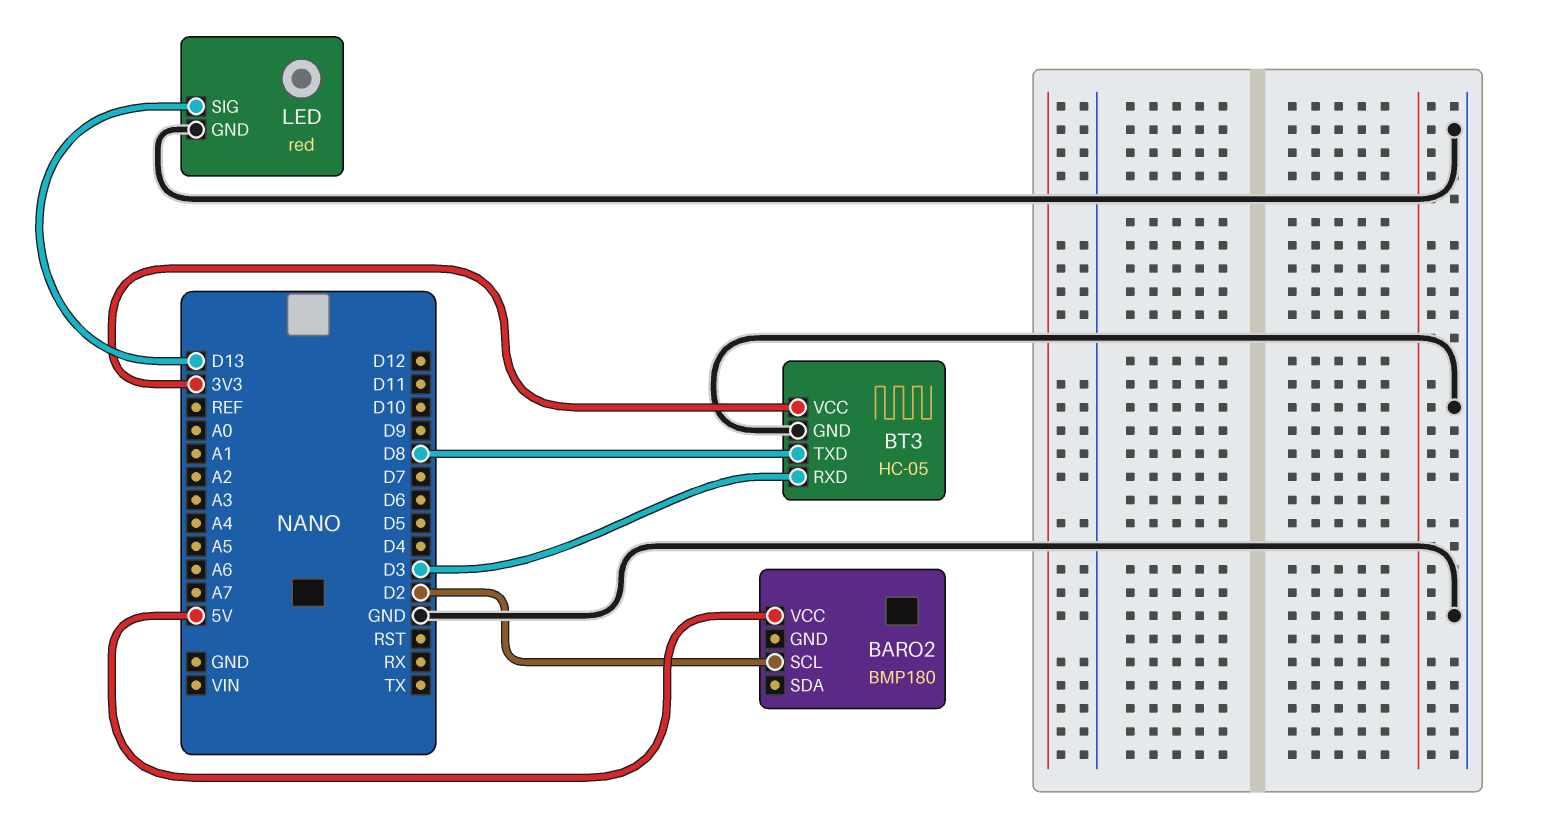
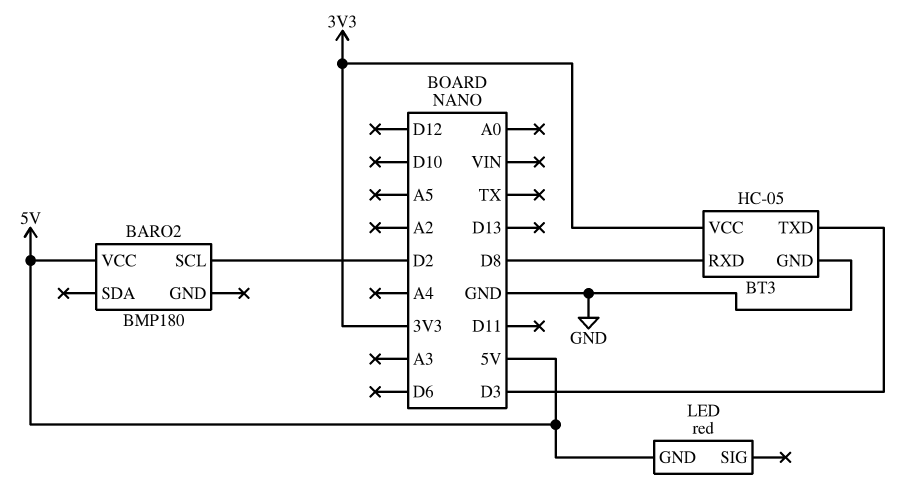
BT3 pin RXD: D3 -> D8
BT3 pin TXD: D8 -> D3
LED pin GND: GND -> 5V
LED pin SIG: D13 -> none

